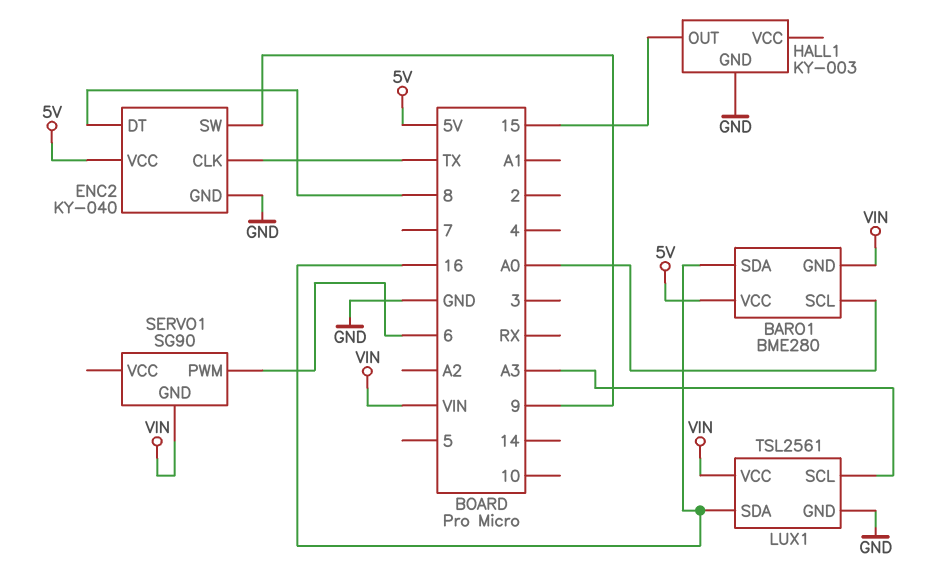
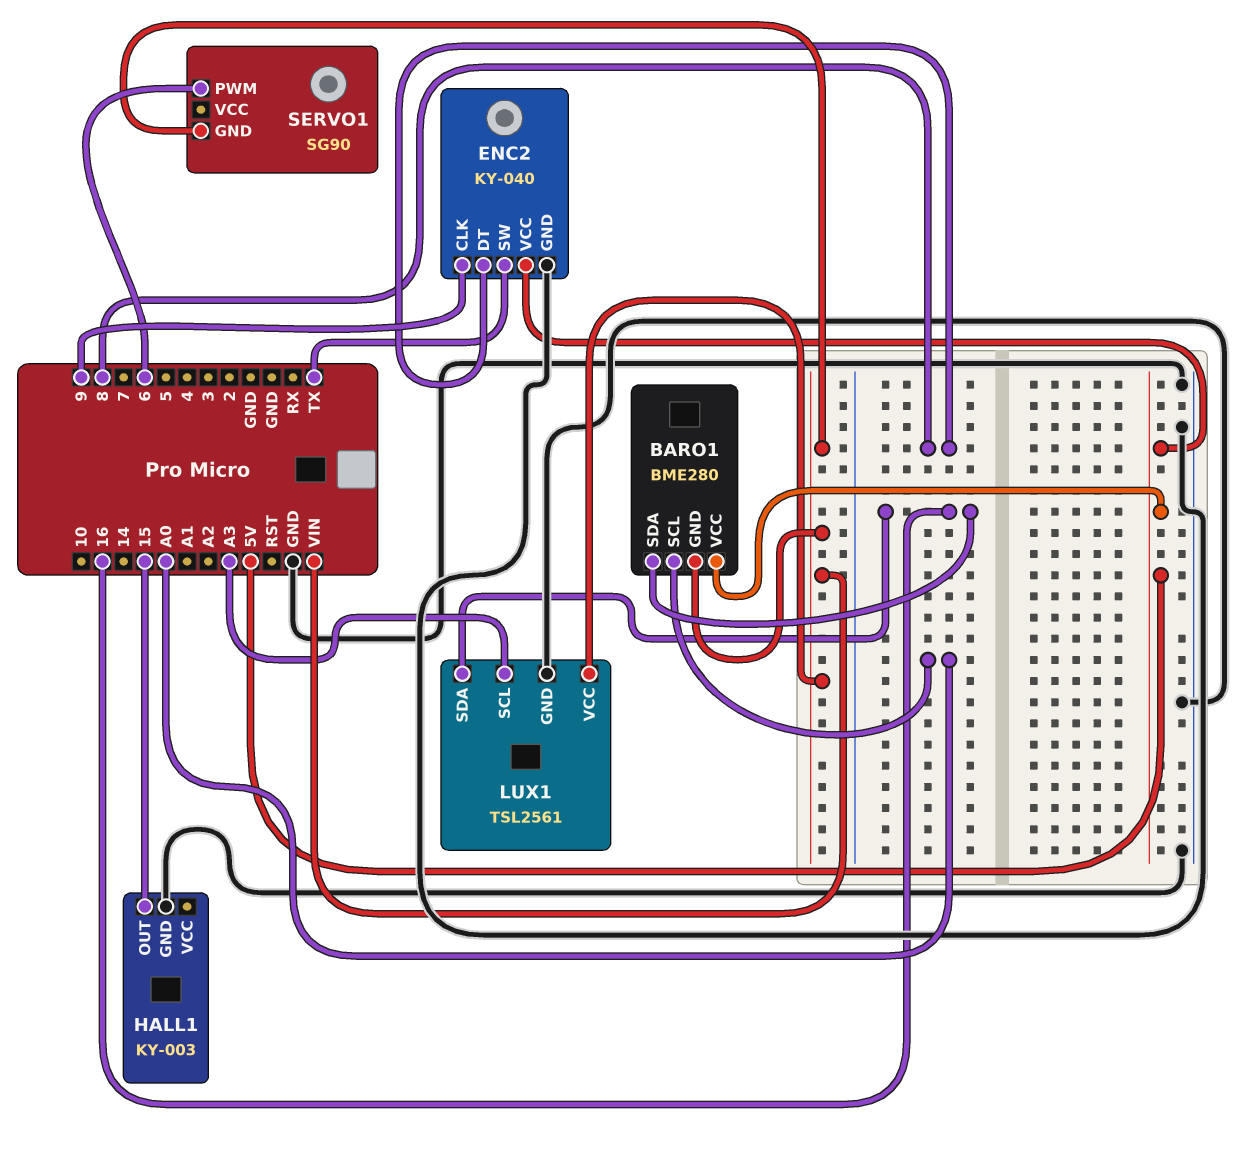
ENC2 pin CLK: TX -> 9
ENC2 pin SW: 9 -> TX

